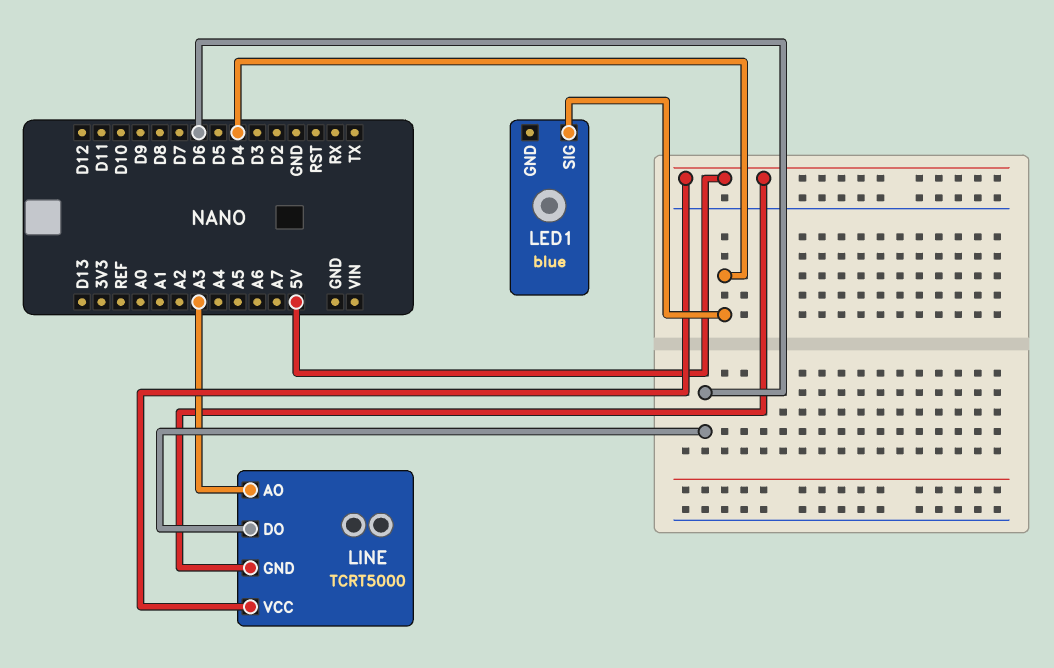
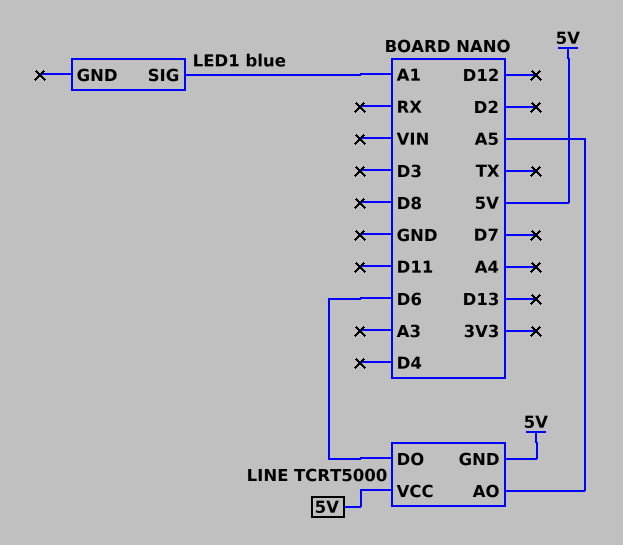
LED1 pin SIG: D4 -> A1
LINE pin AO: A3 -> A5

